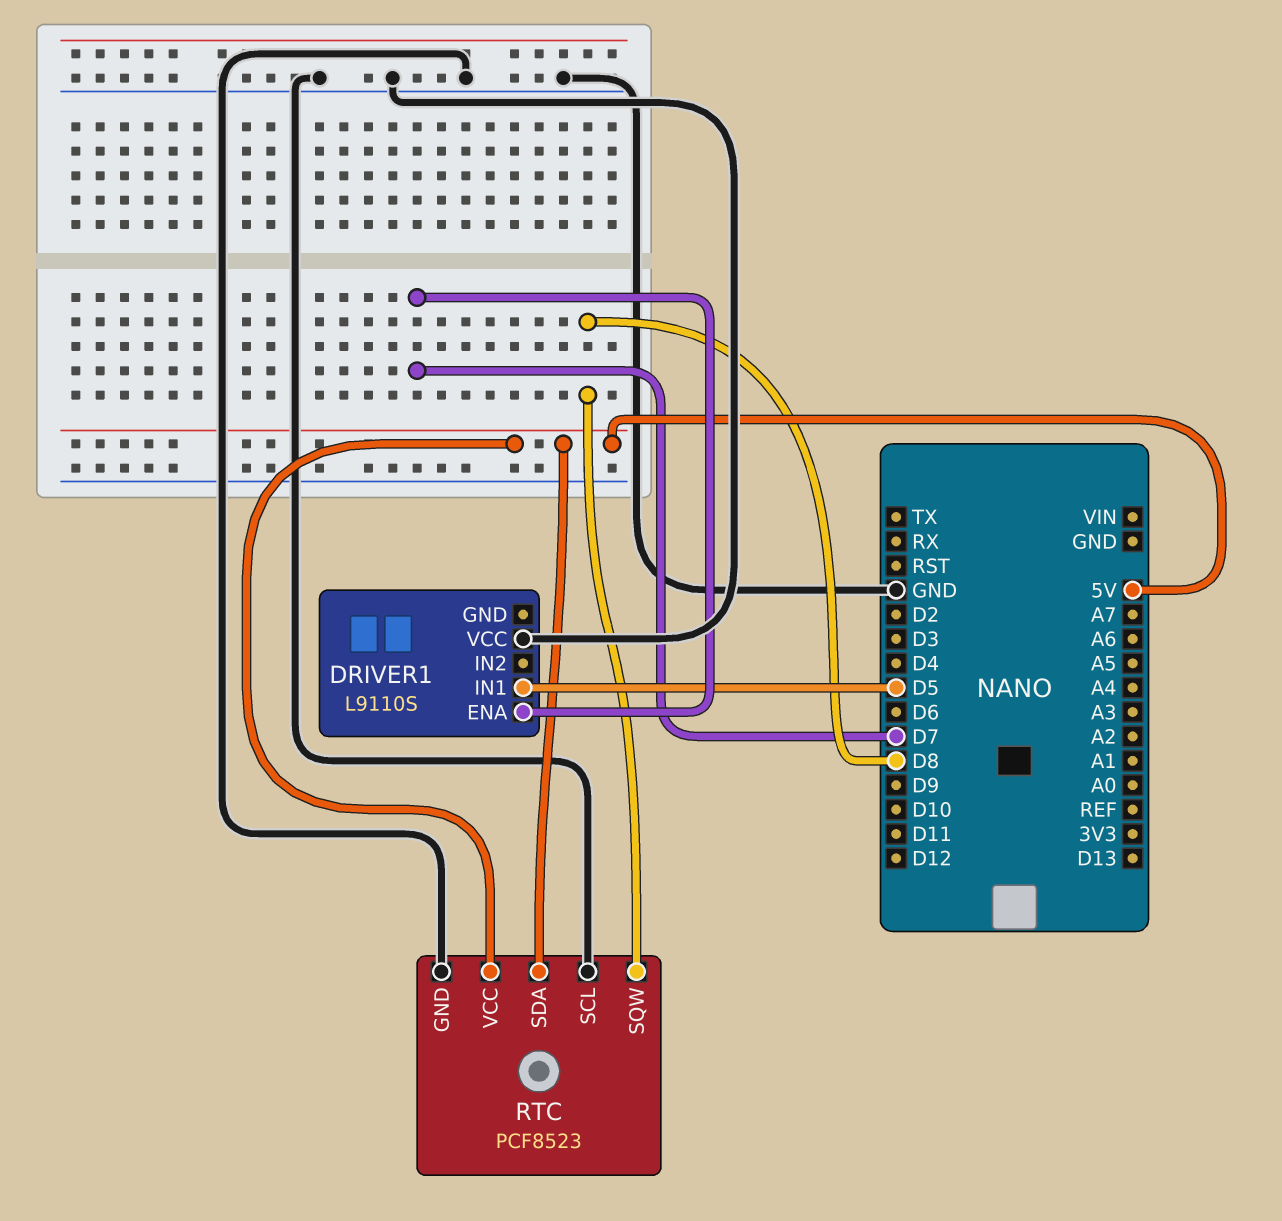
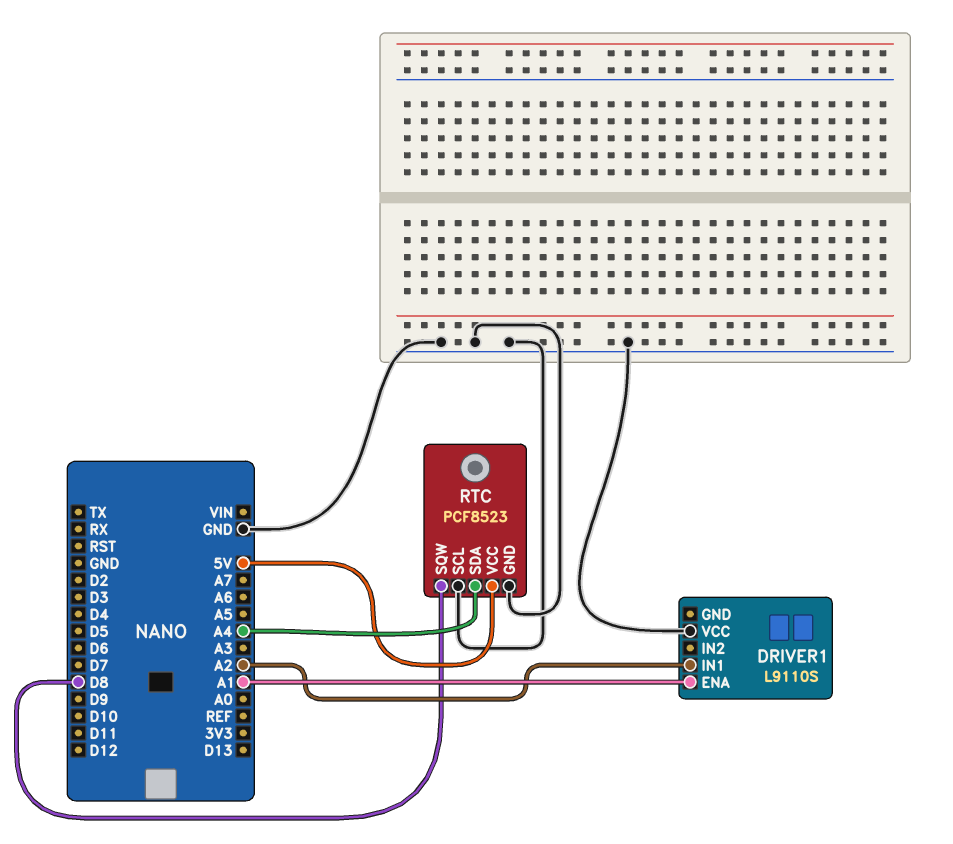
DRIVER1 pin ENA: D7 -> A1
DRIVER1 pin IN1: D5 -> A2
RTC pin SDA: 5V -> A4

